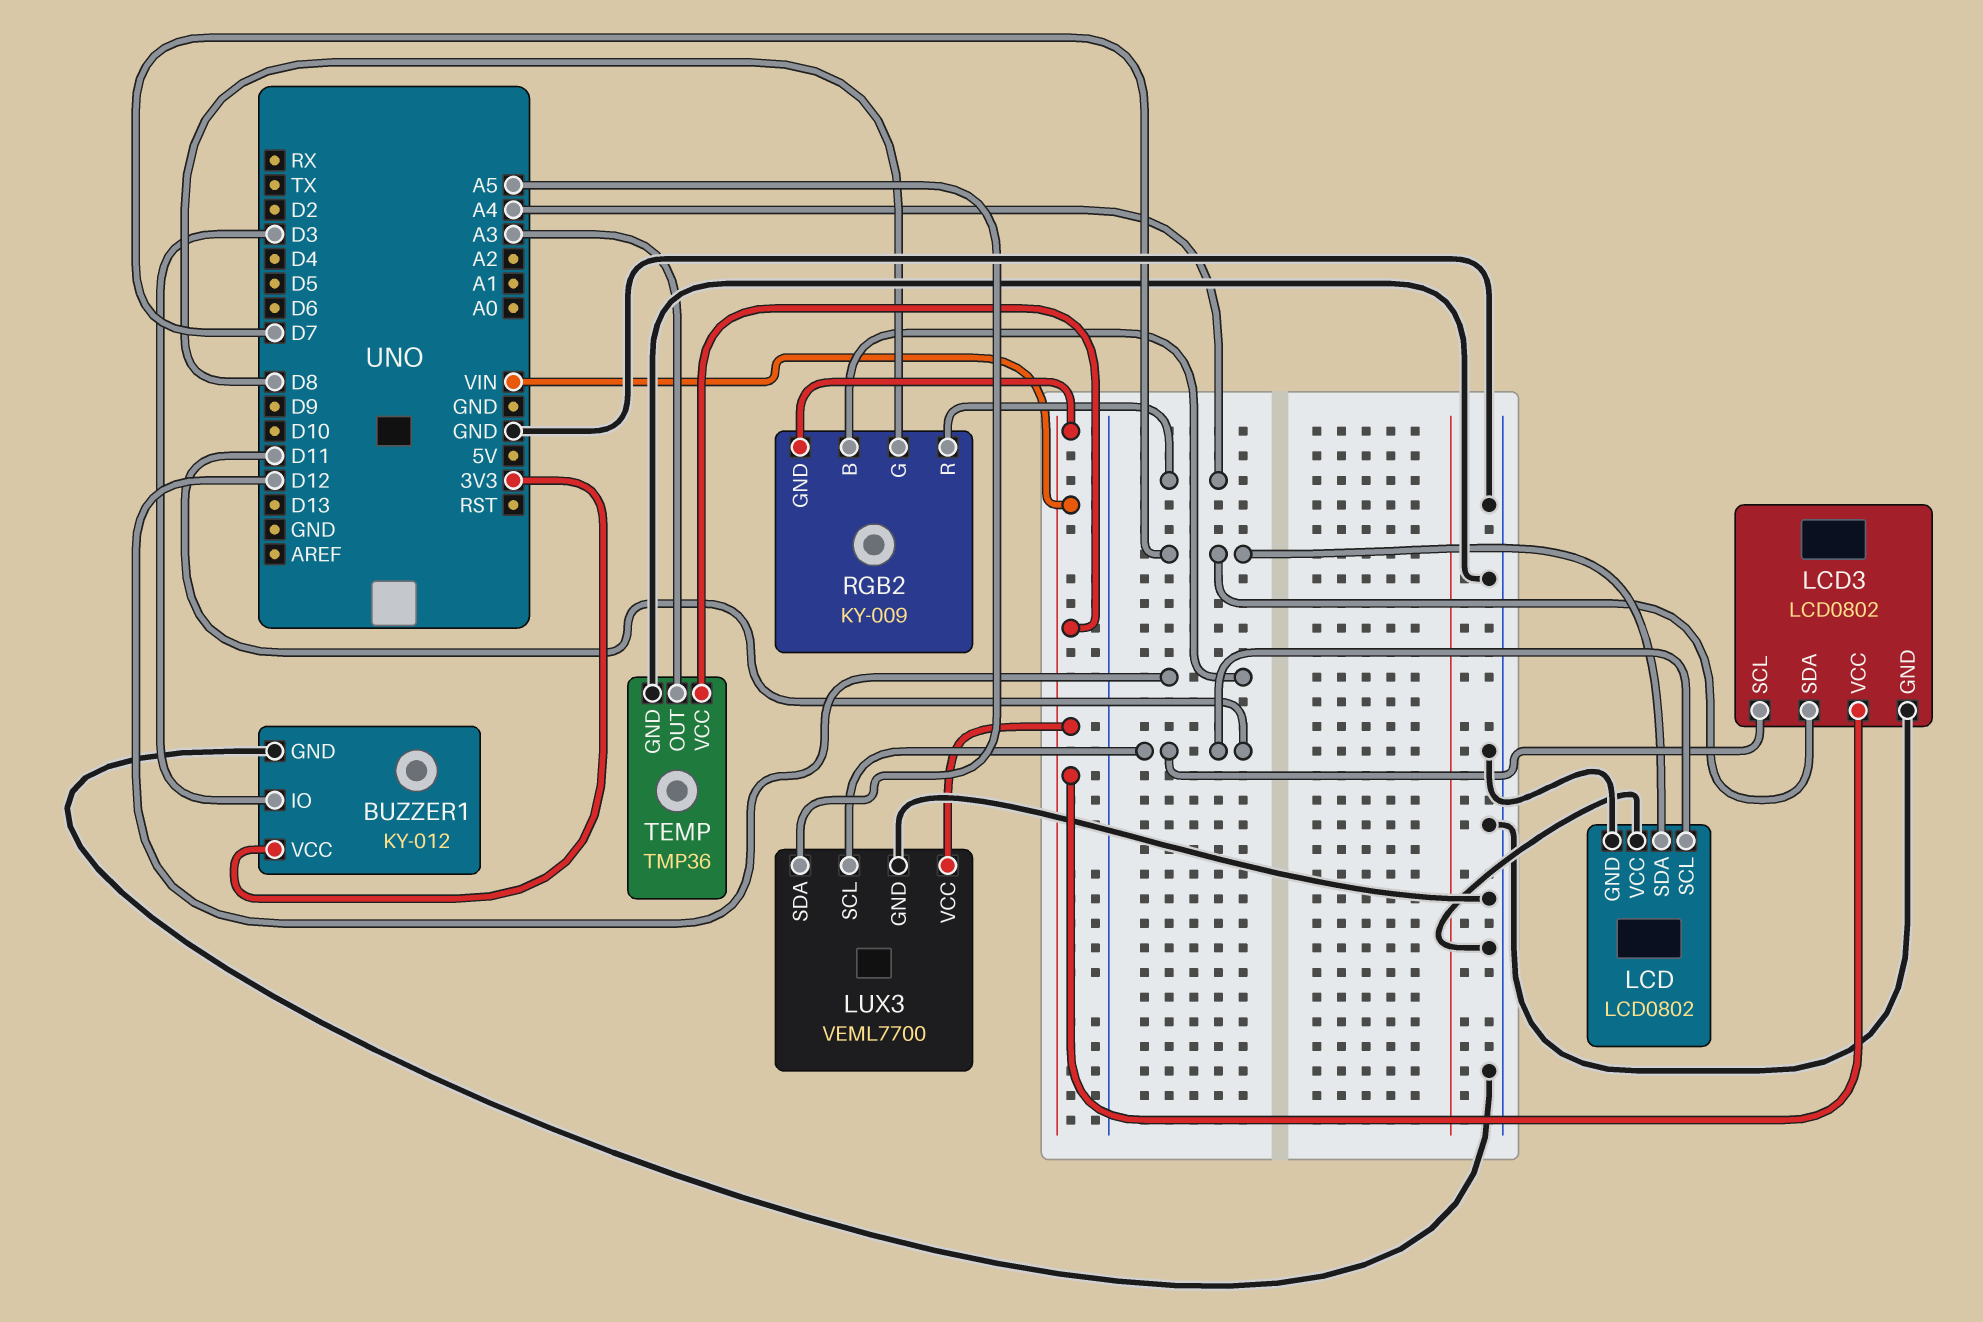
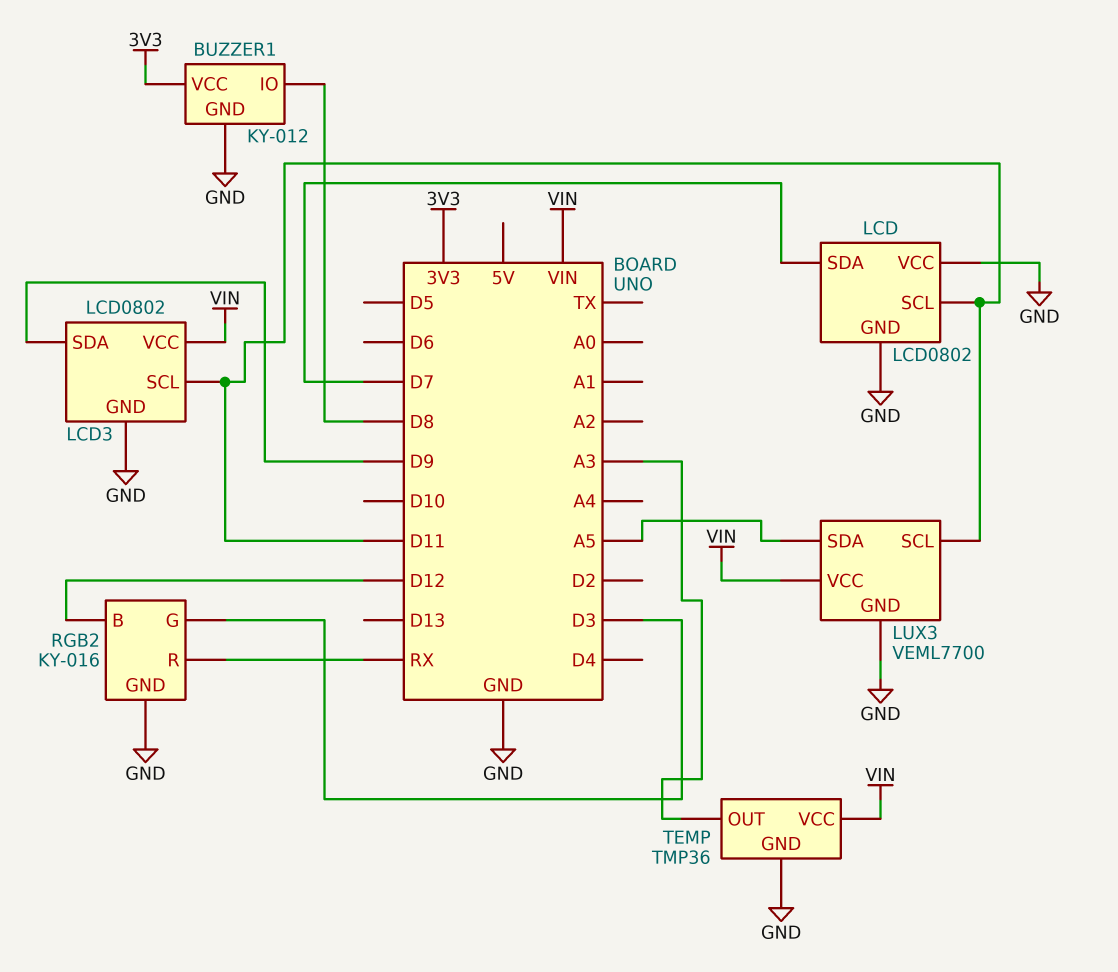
BUZZER1 pin IO: D3 -> D8
LCD3 pin SDA: D7 -> D9
RGB2: KY-009 -> KY-016
RGB2 pin G: D8 -> D3
RGB2 pin GND: VIN -> GND
RGB2 pin R: A4 -> RX

